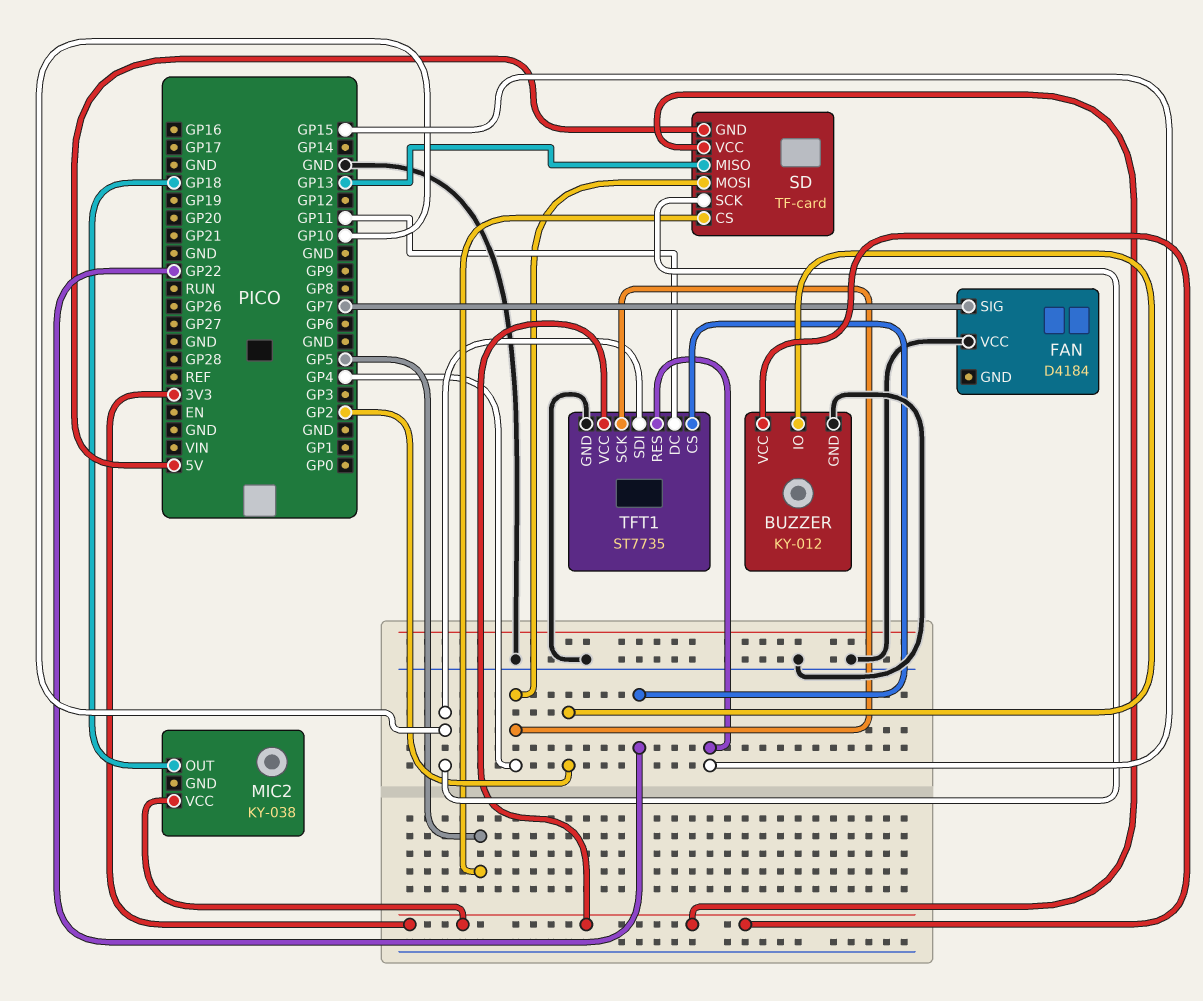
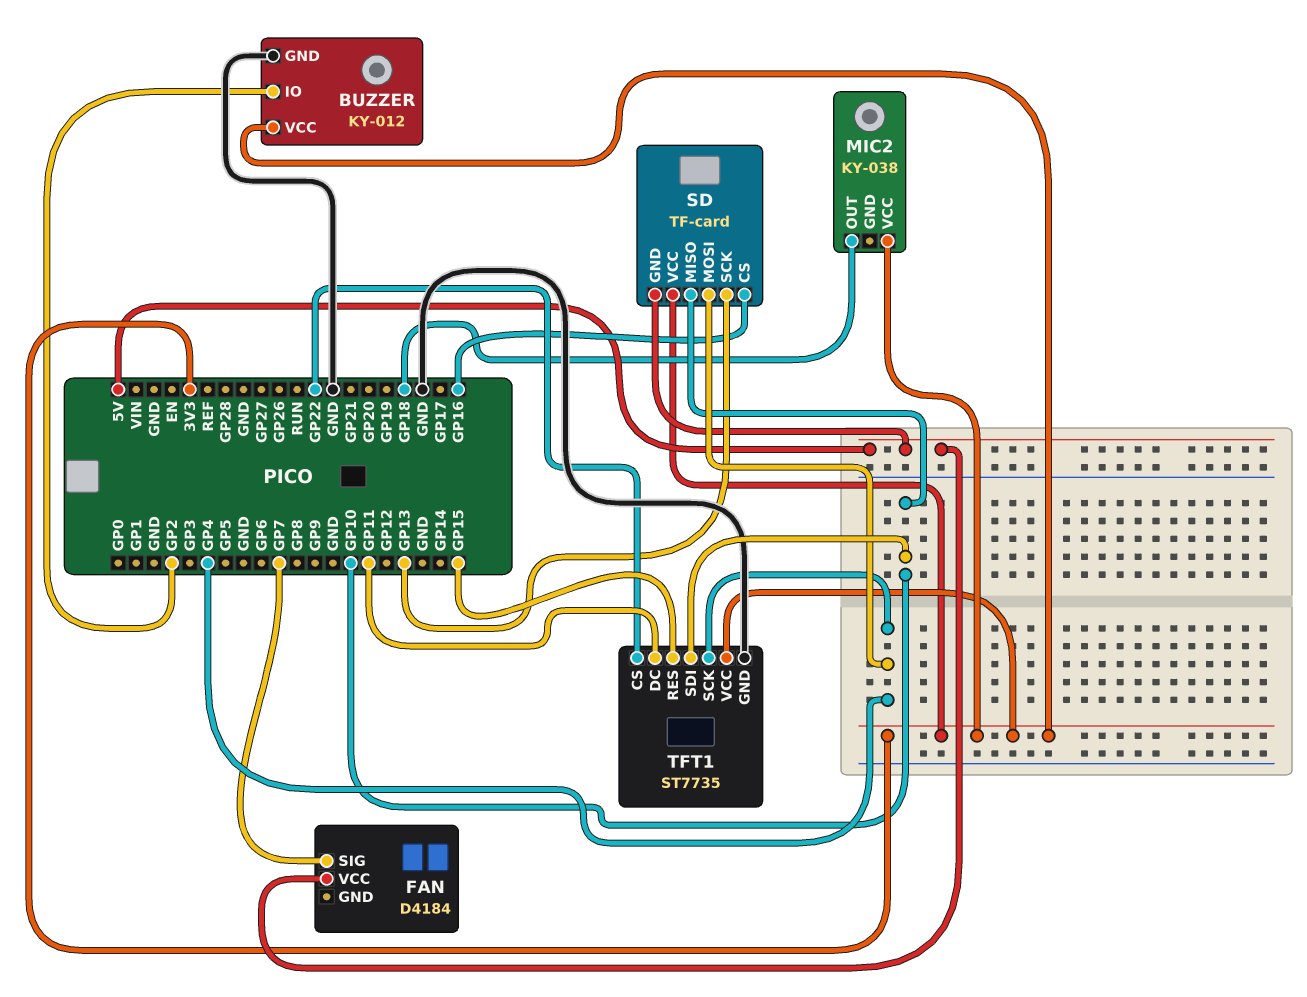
FAN pin VCC: GND -> 5V
SD pin CS: GP5 -> GP16
SD pin MISO: GP13 -> GP10
SD pin SCK: GP10 -> GP13

